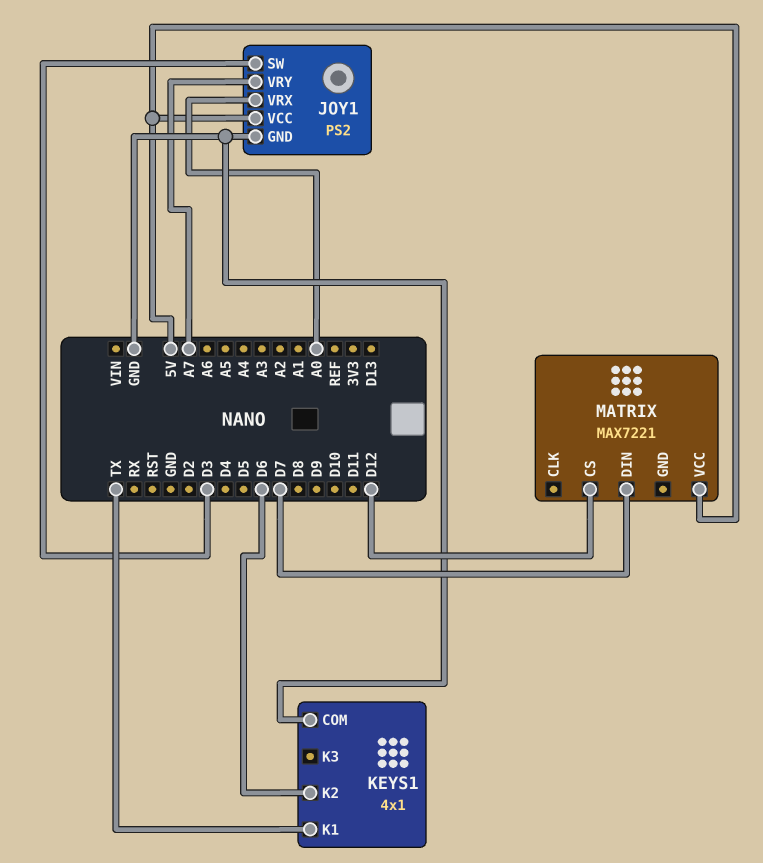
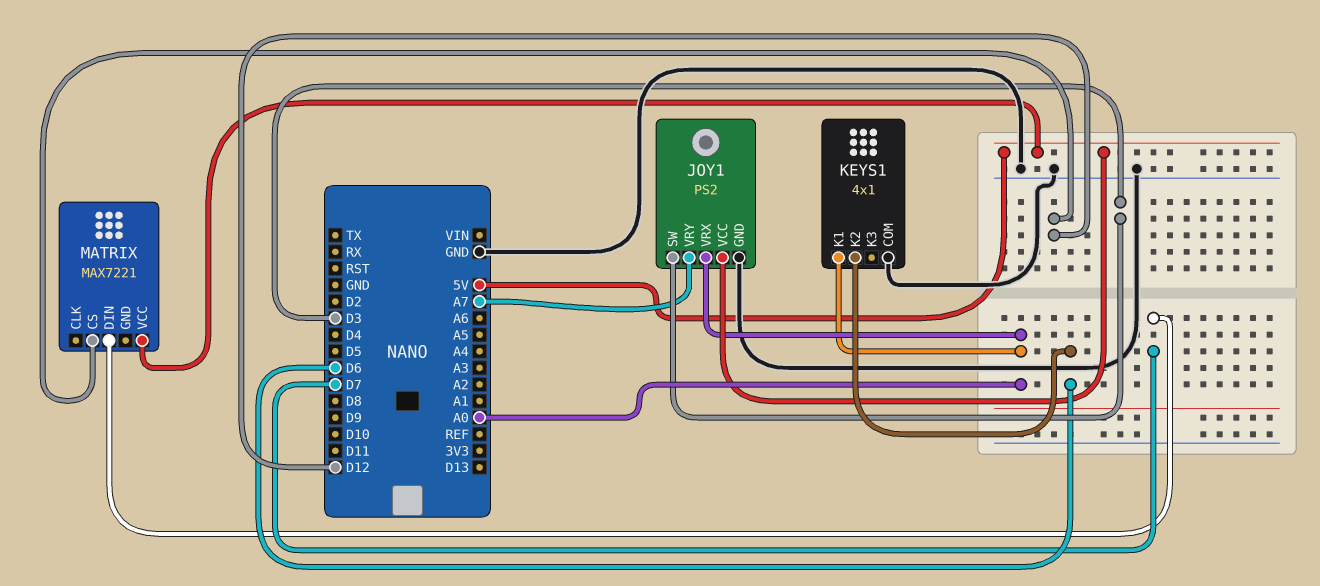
KEYS1 pin K1: TX -> A0

